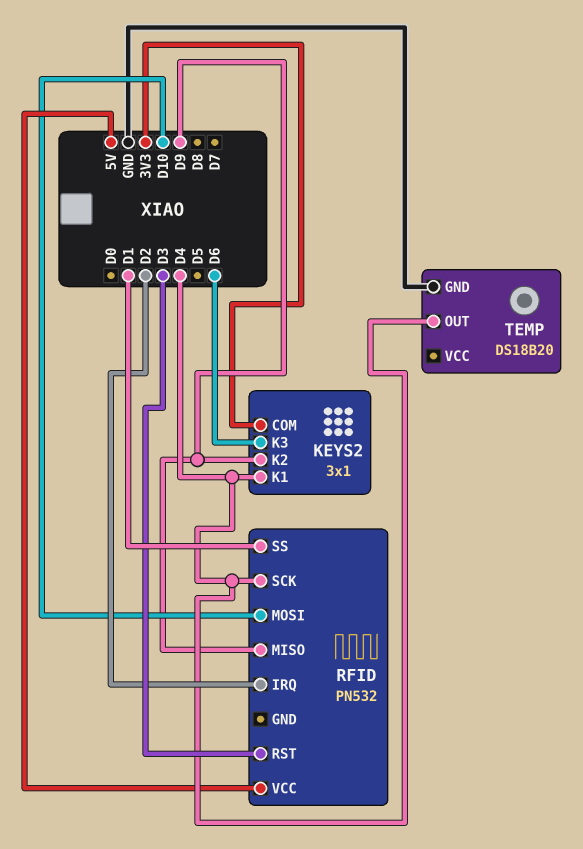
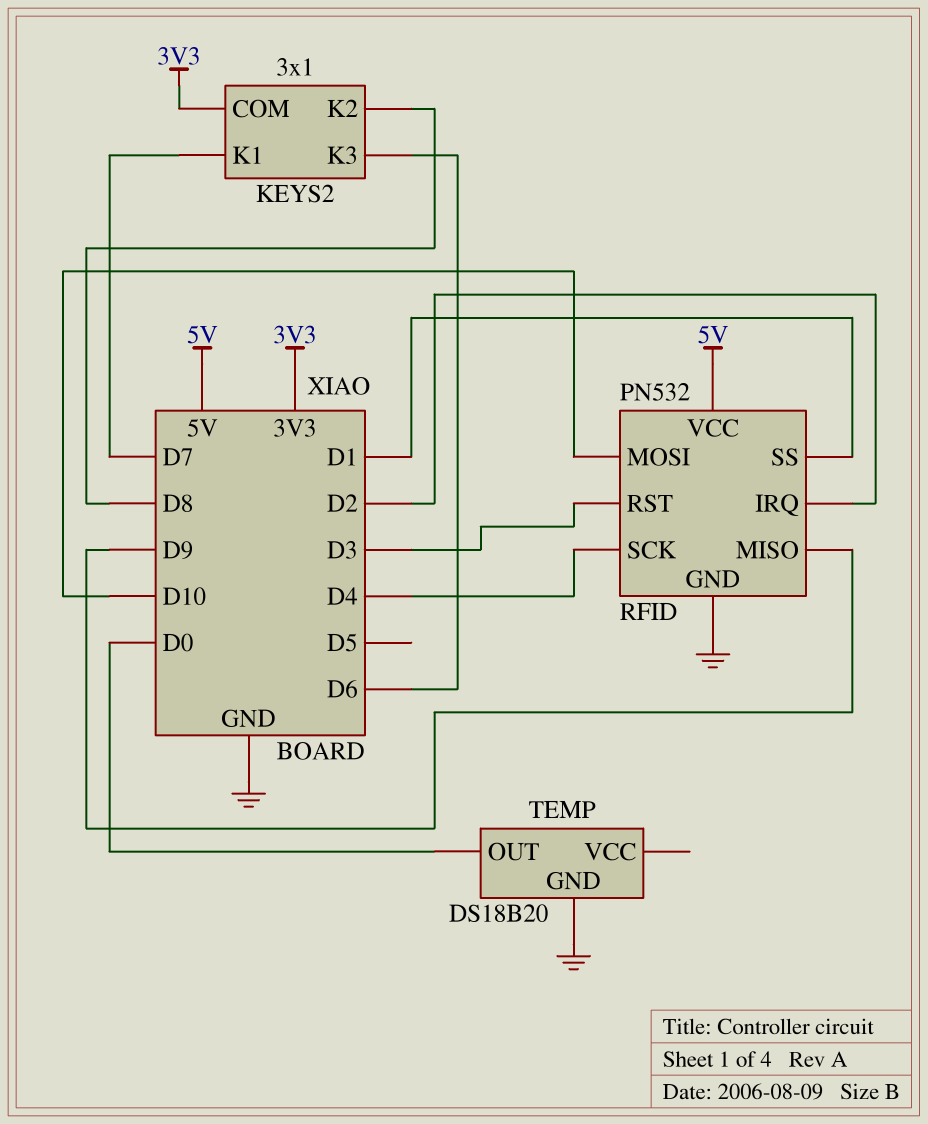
KEYS2 pin K1: D4 -> D7
KEYS2 pin K2: D9 -> D8
RFID pin GND: none -> GND
TEMP pin OUT: D4 -> D0

